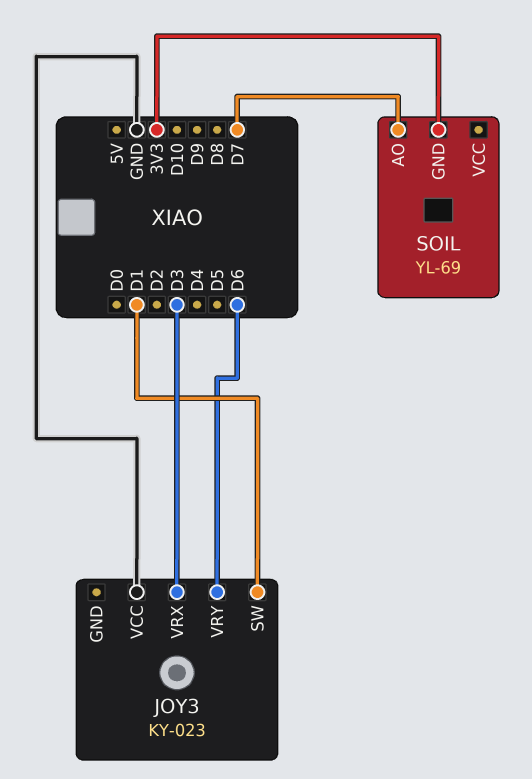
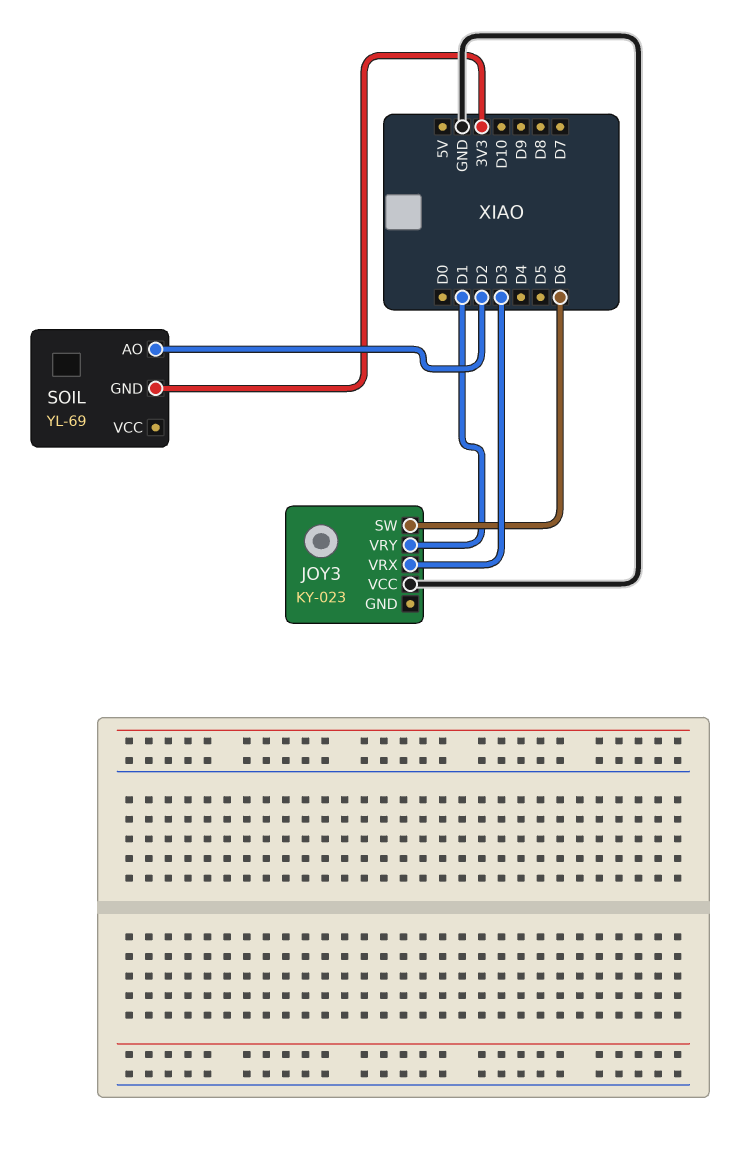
JOY3 pin SW: D1 -> D6
JOY3 pin VRY: D6 -> D1
SOIL pin AO: D7 -> D2

